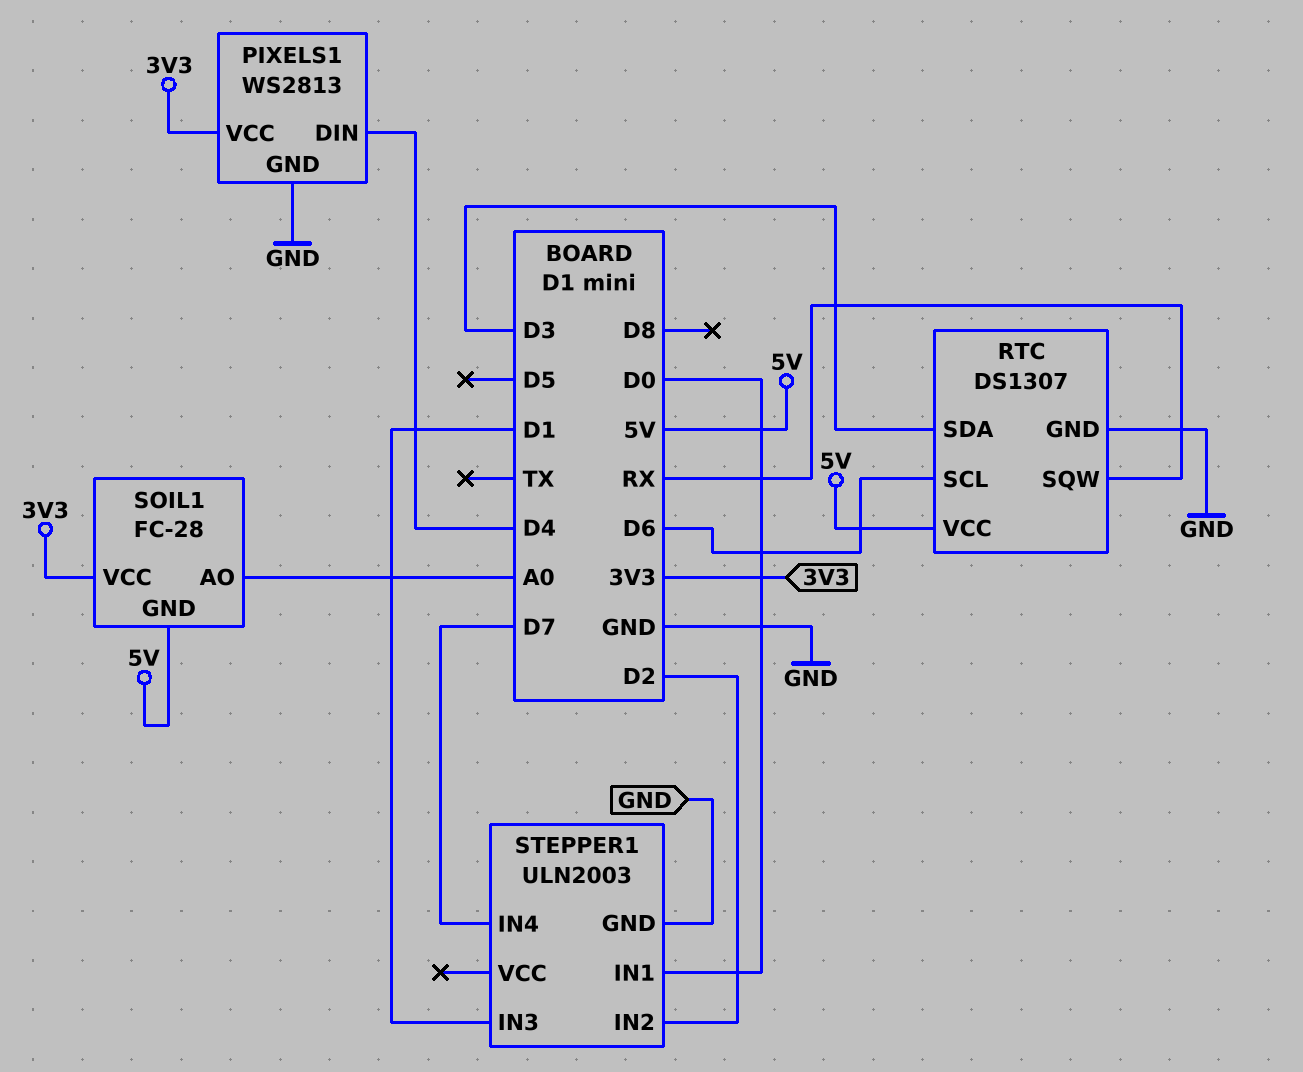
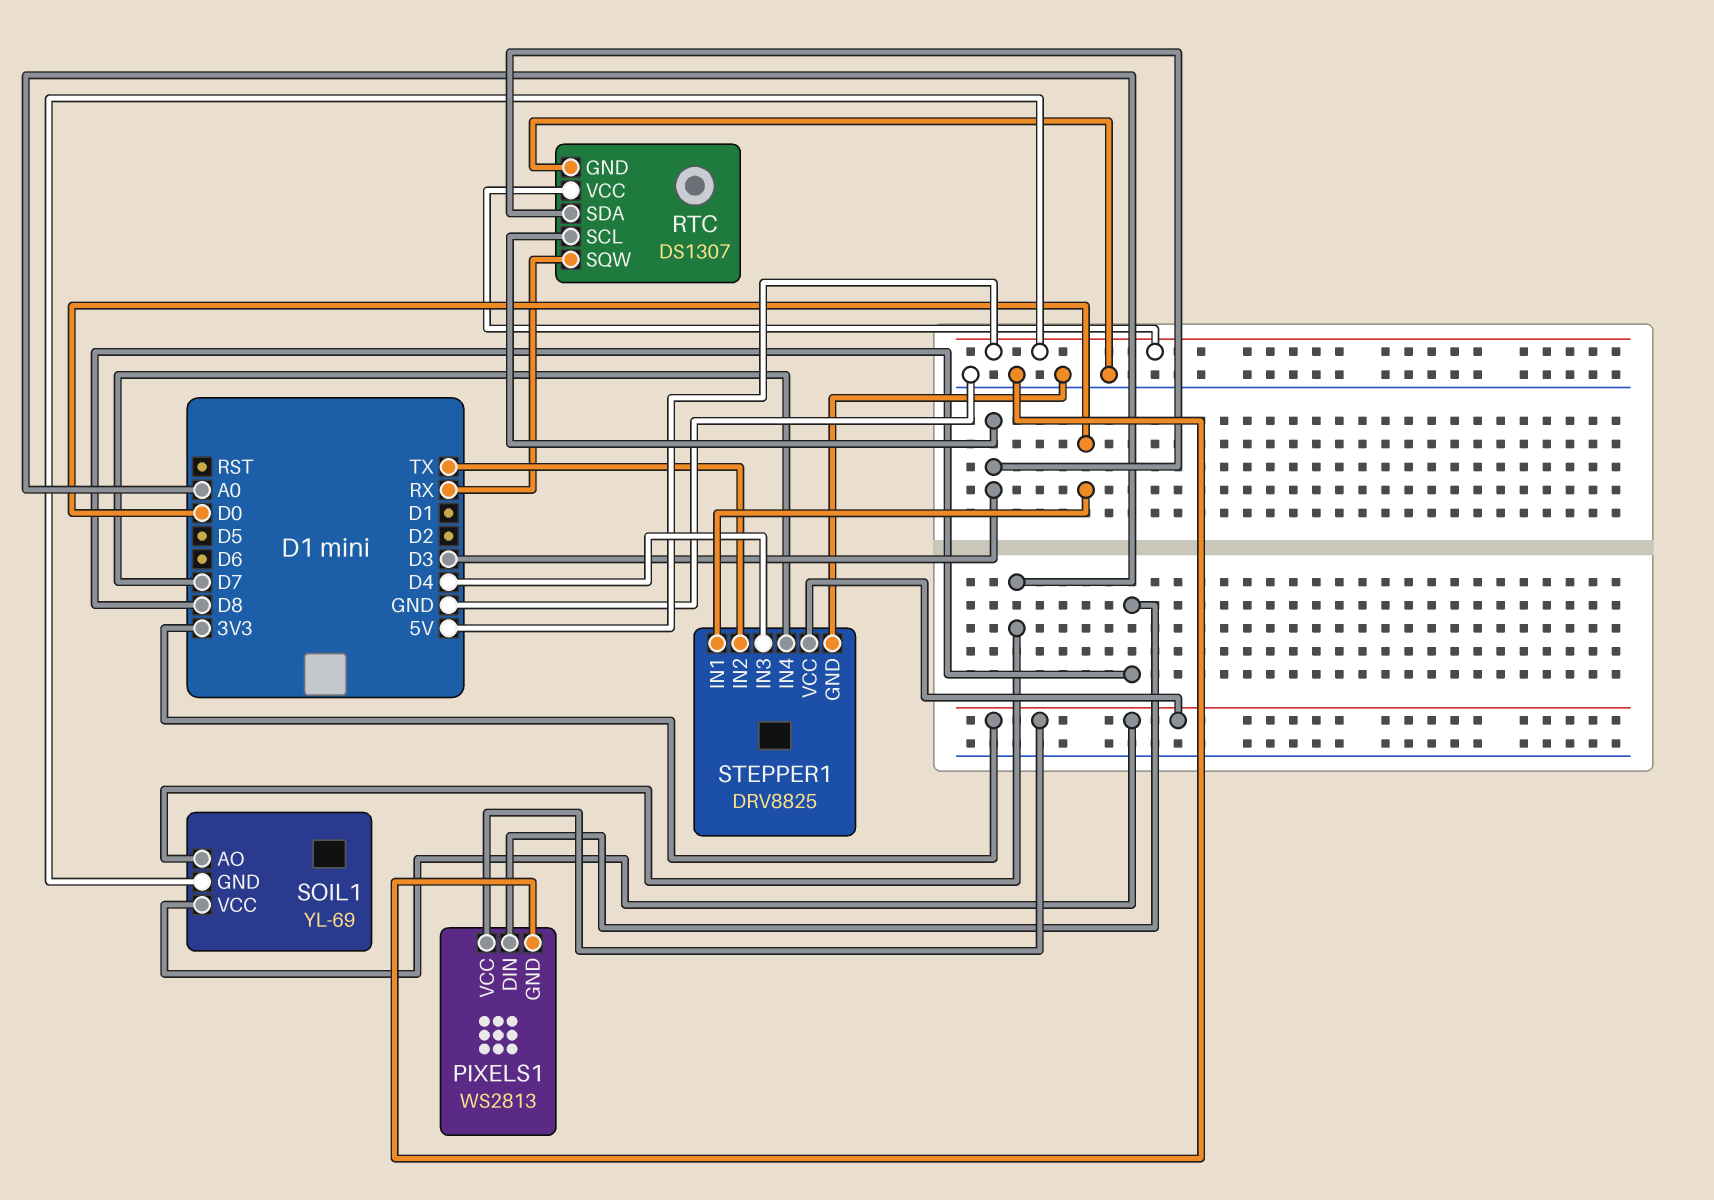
PIXELS1 pin DIN: D4 -> D8
RTC pin SCL: D6 -> D3
SOIL1: FC-28 -> YL-69
STEPPER1: ULN2003 -> DRV8825
STEPPER1 pin IN2: D2 -> TX
STEPPER1 pin IN3: D1 -> D4
STEPPER1 pin VCC: none -> 3V3

